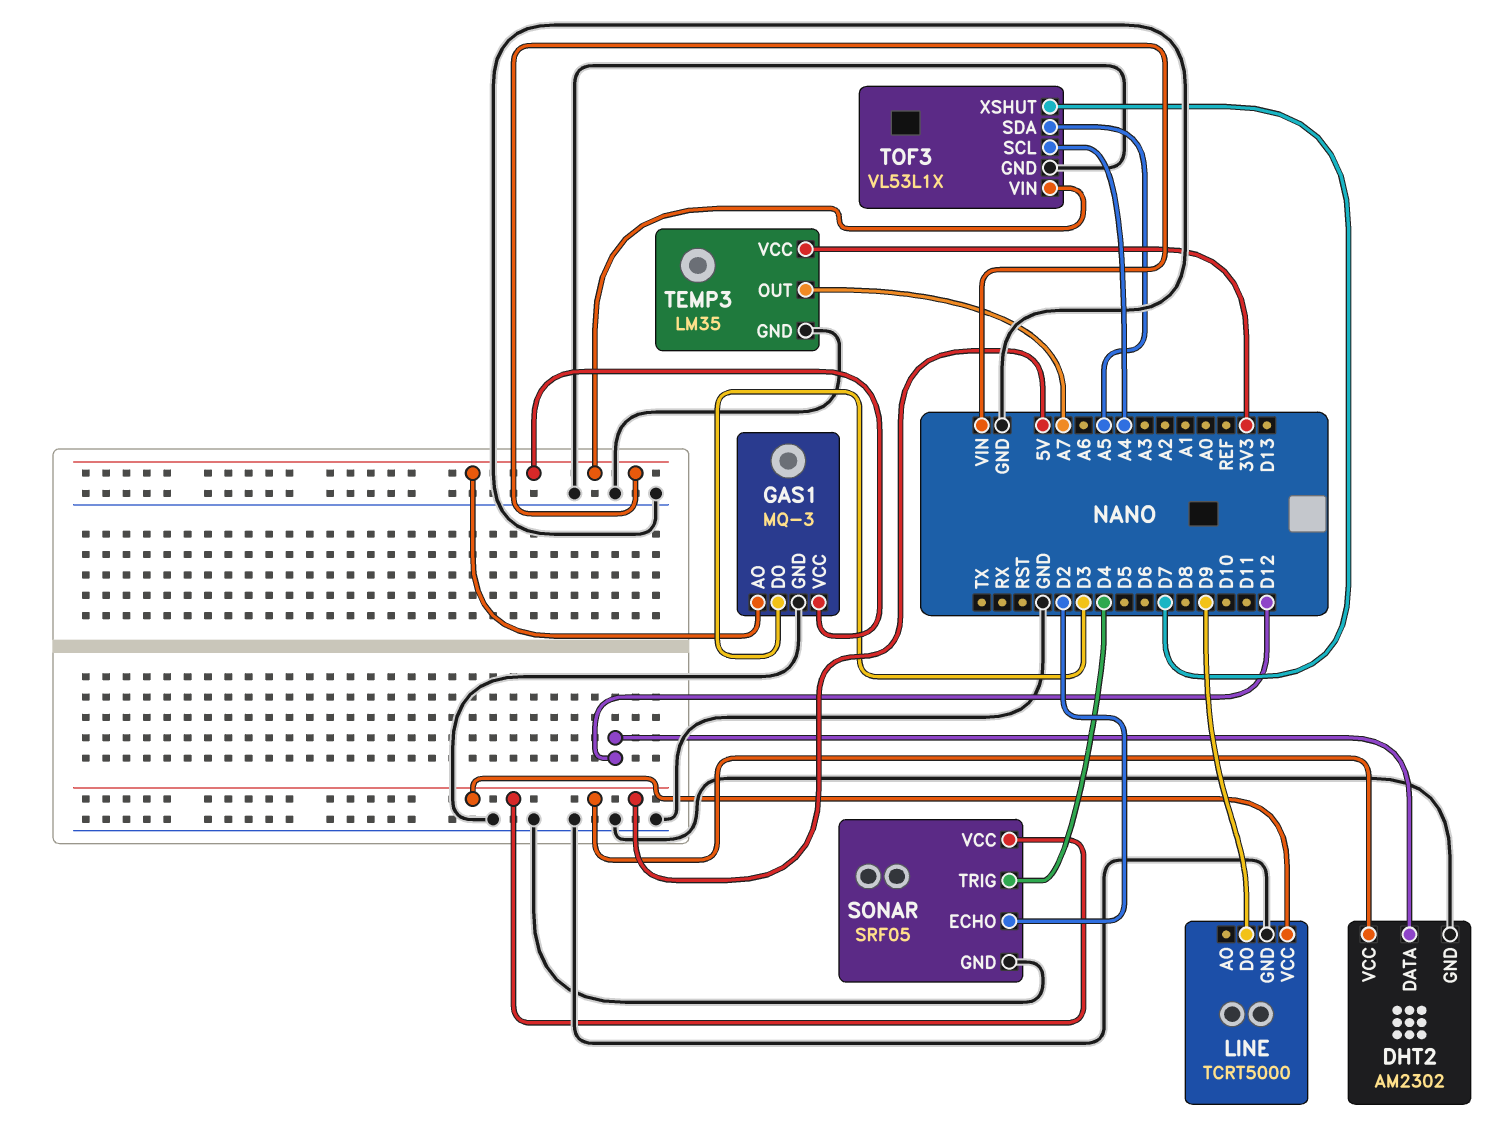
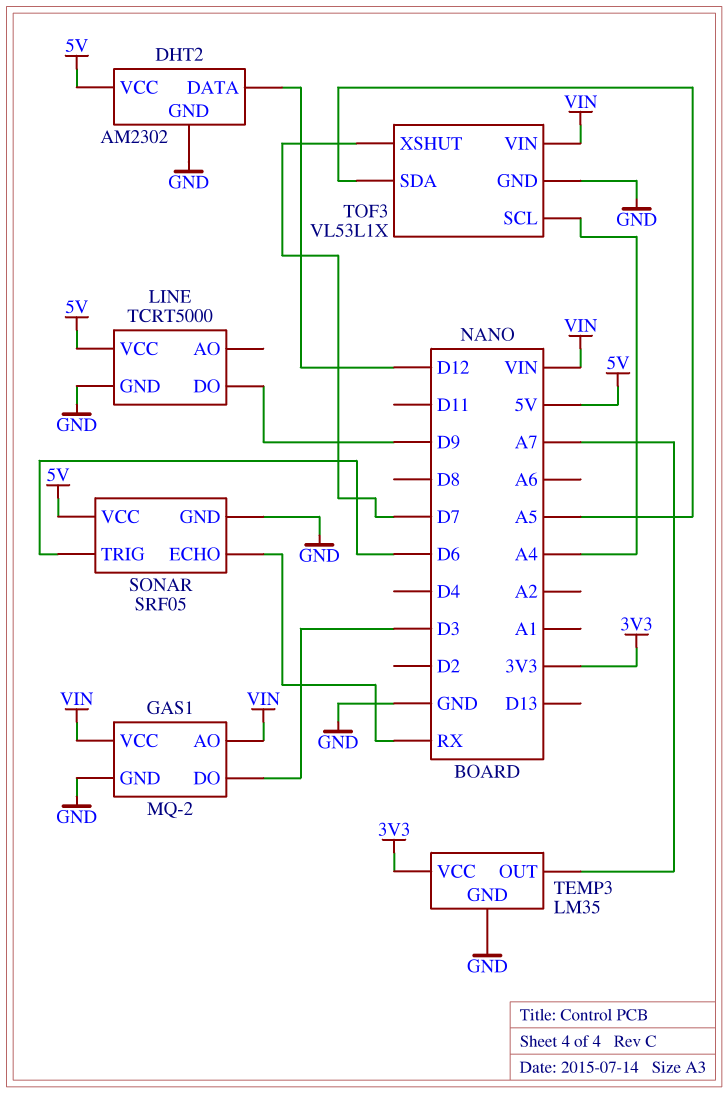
GAS1: MQ-3 -> MQ-2
SONAR pin ECHO: D2 -> RX
SONAR pin TRIG: D4 -> D6

